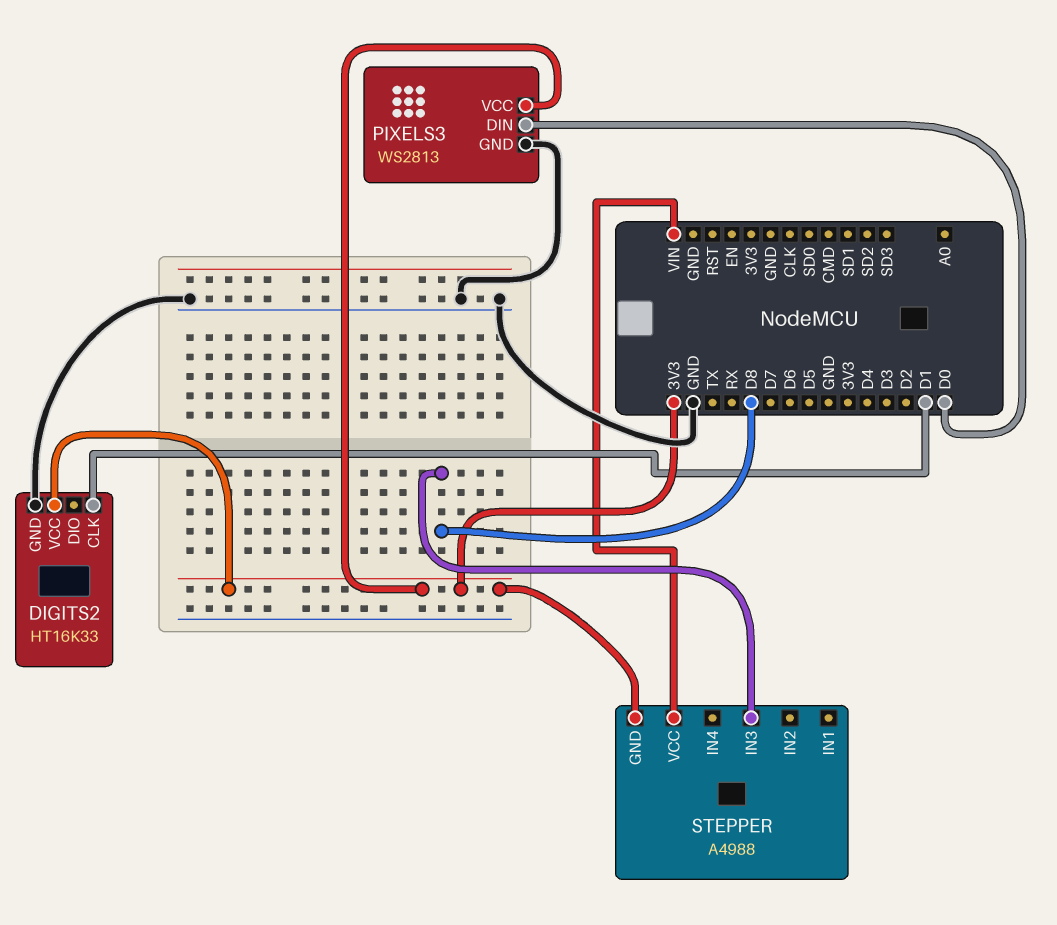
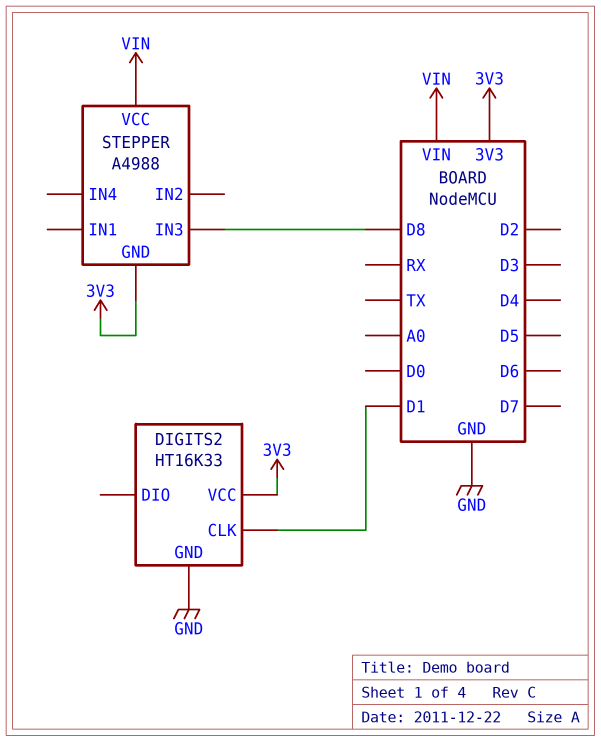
PIXELS3: WS2813 -> none
PIXELS3 pin DIN: D0 -> none
PIXELS3 pin GND: GND -> none
PIXELS3 pin VCC: 3V3 -> none

